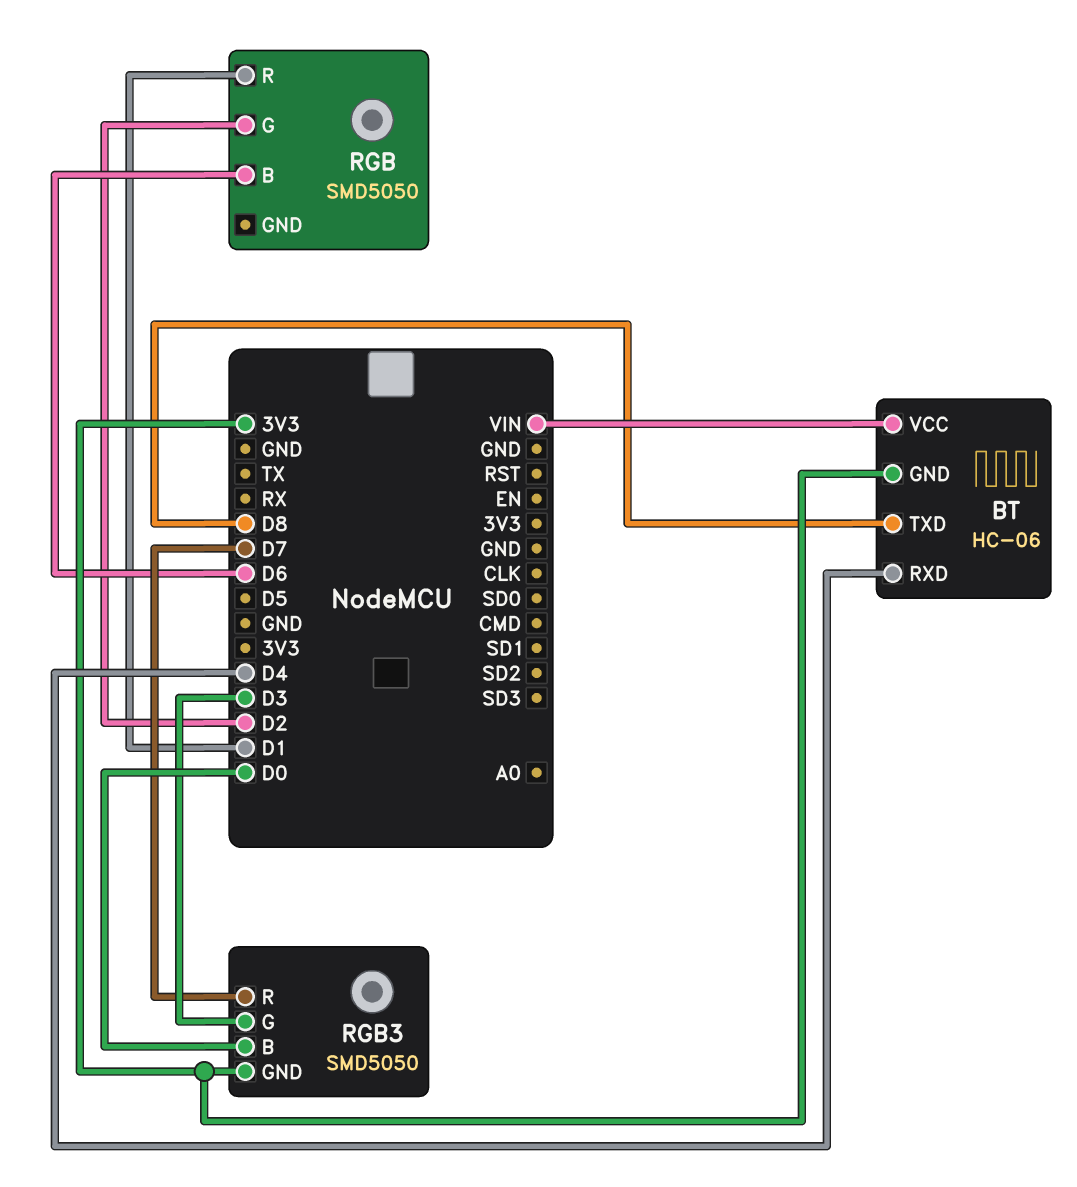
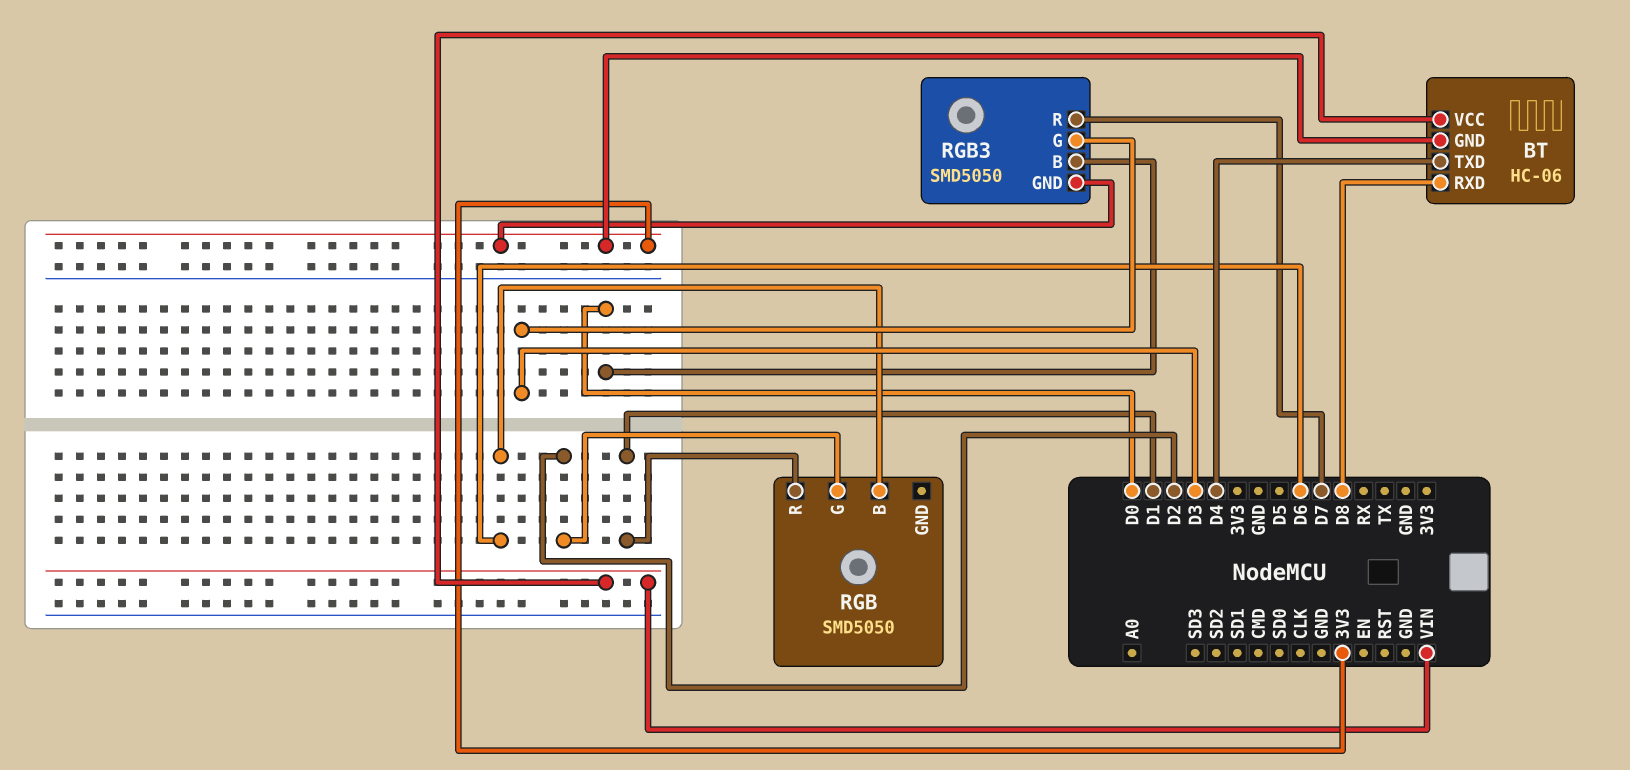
BT pin RXD: D4 -> D8
BT pin TXD: D8 -> D4

